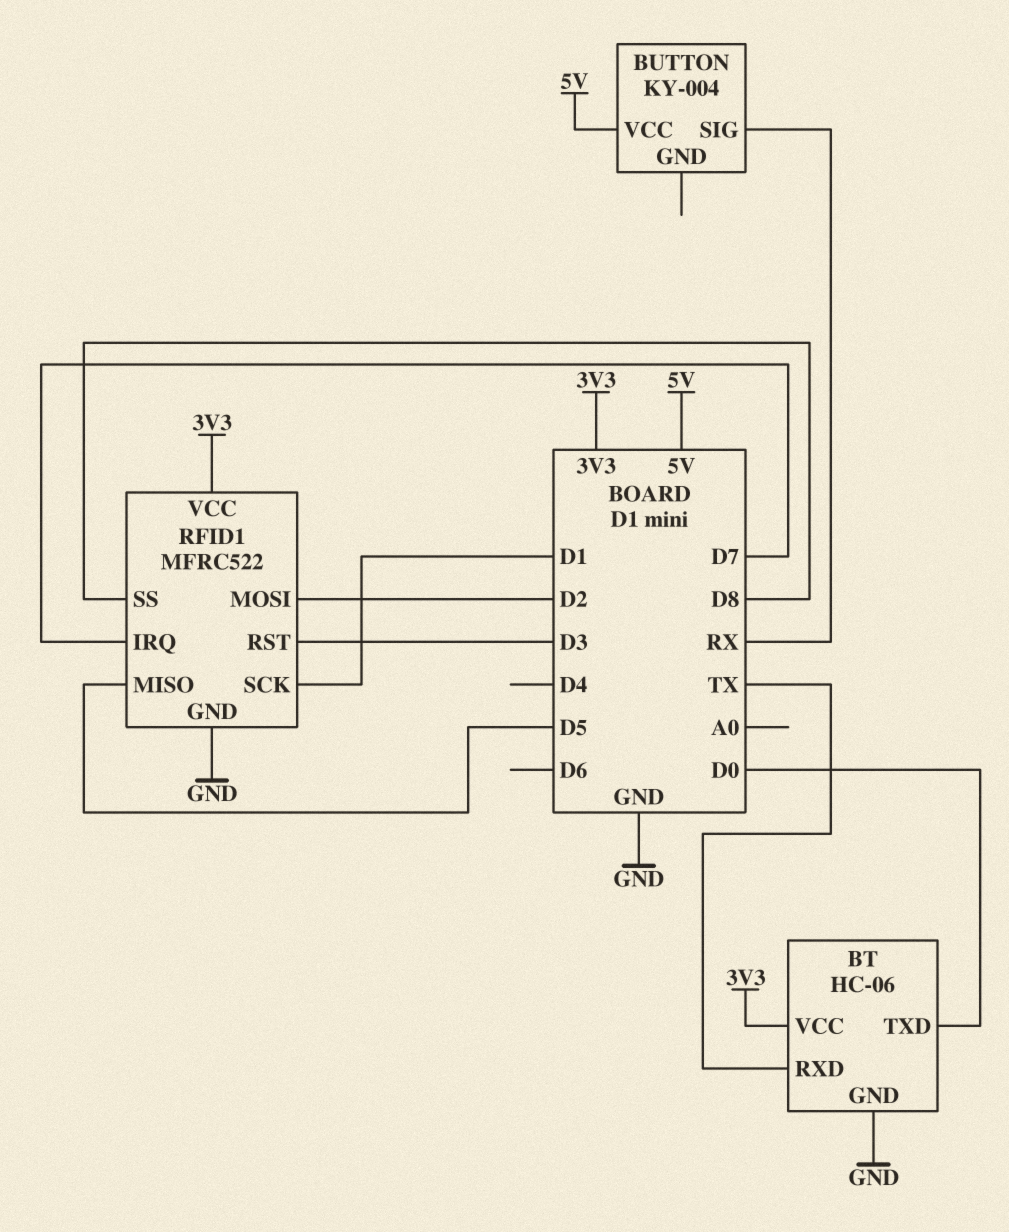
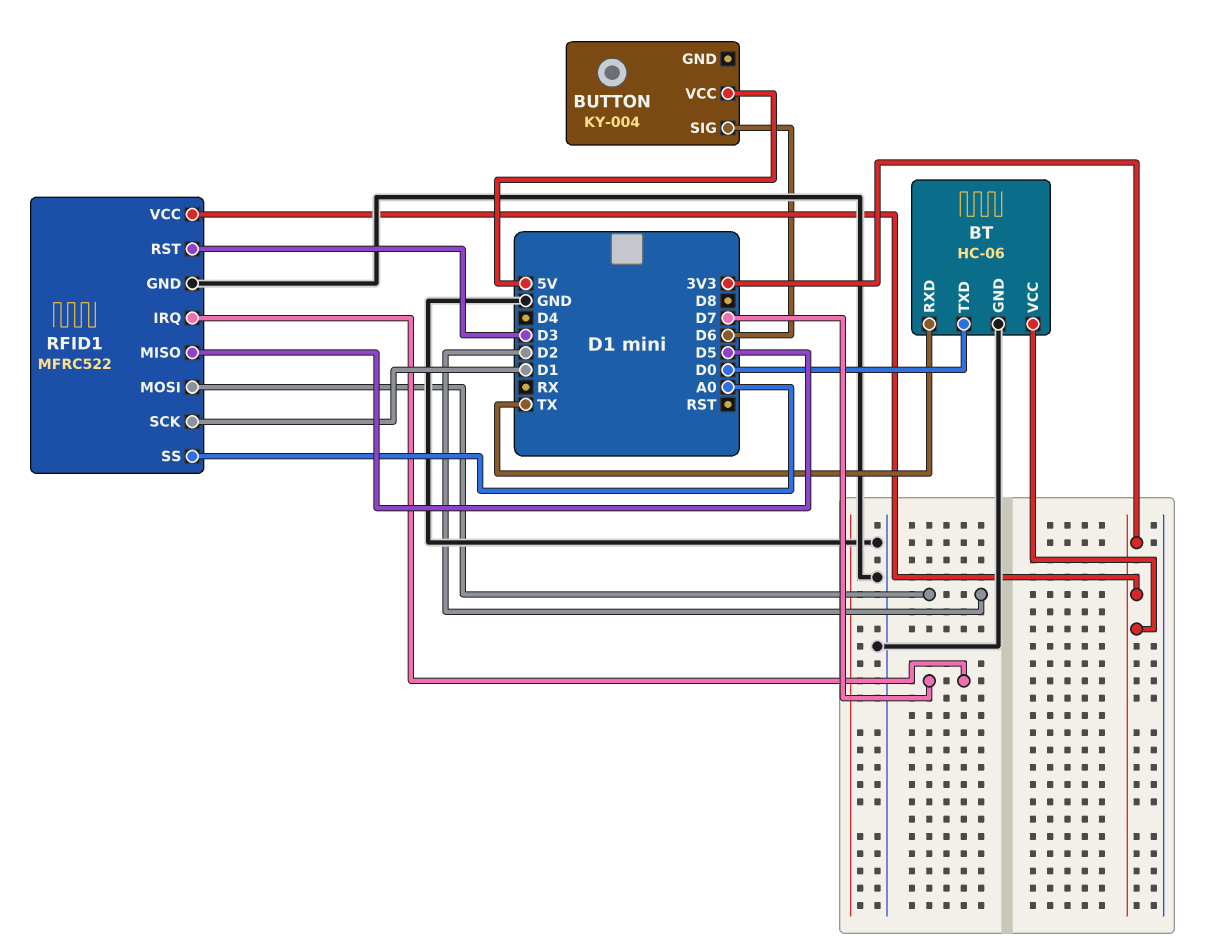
BUTTON pin SIG: RX -> D6
RFID1 pin SS: D8 -> A0

